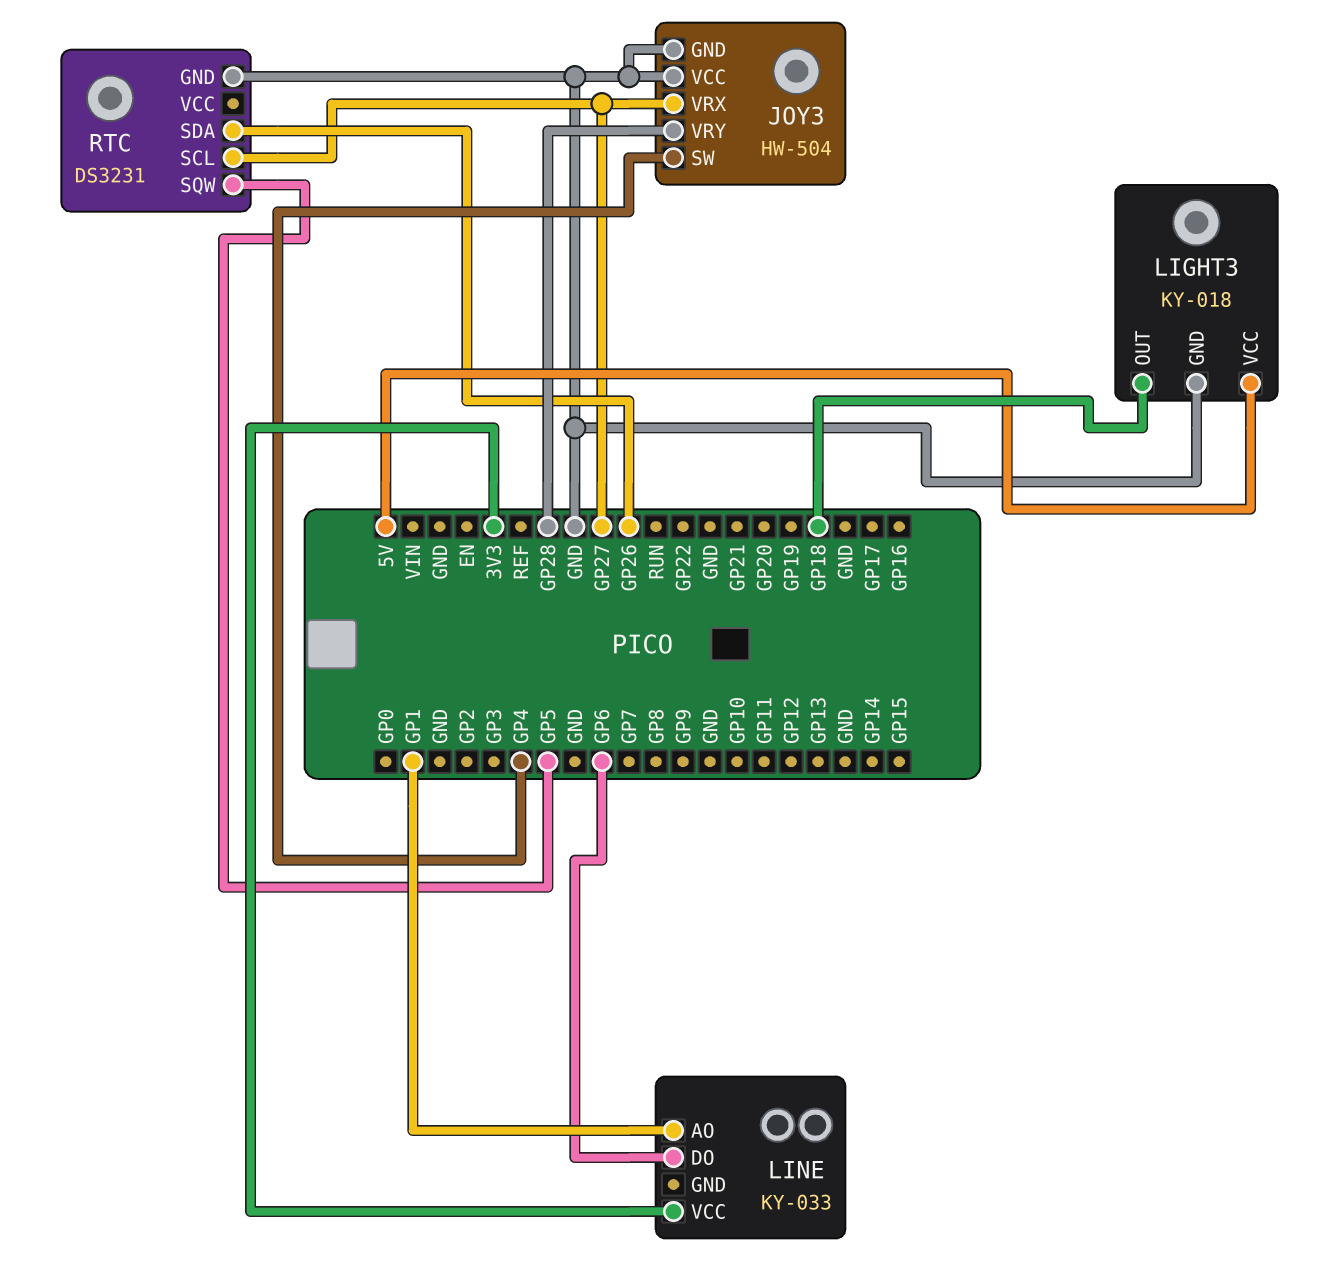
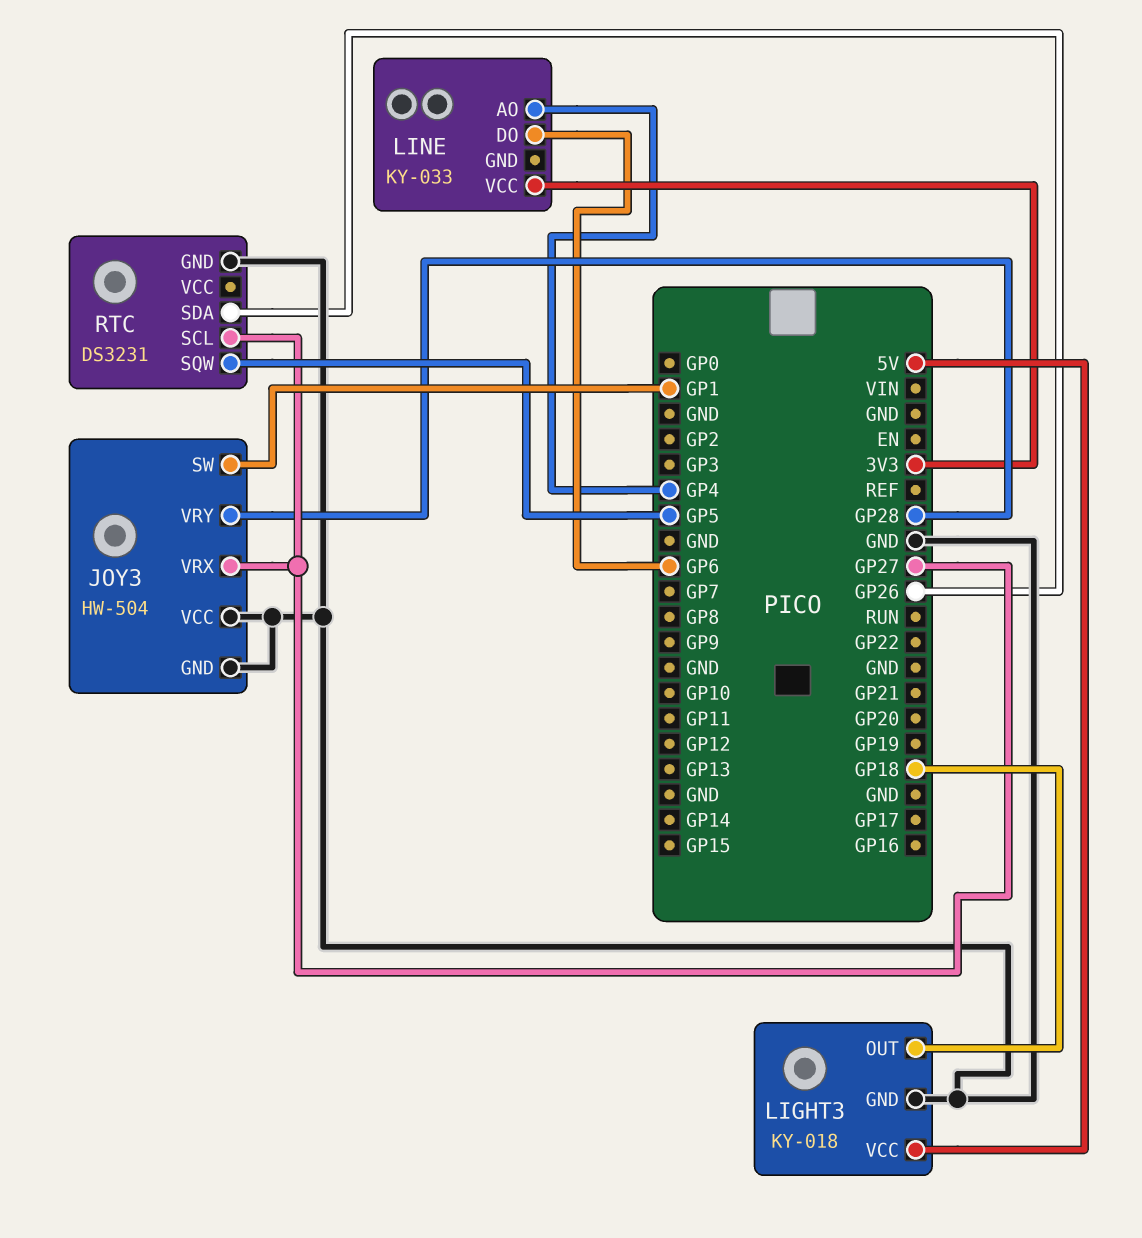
JOY3 pin SW: GP4 -> GP1
LINE pin AO: GP1 -> GP4

